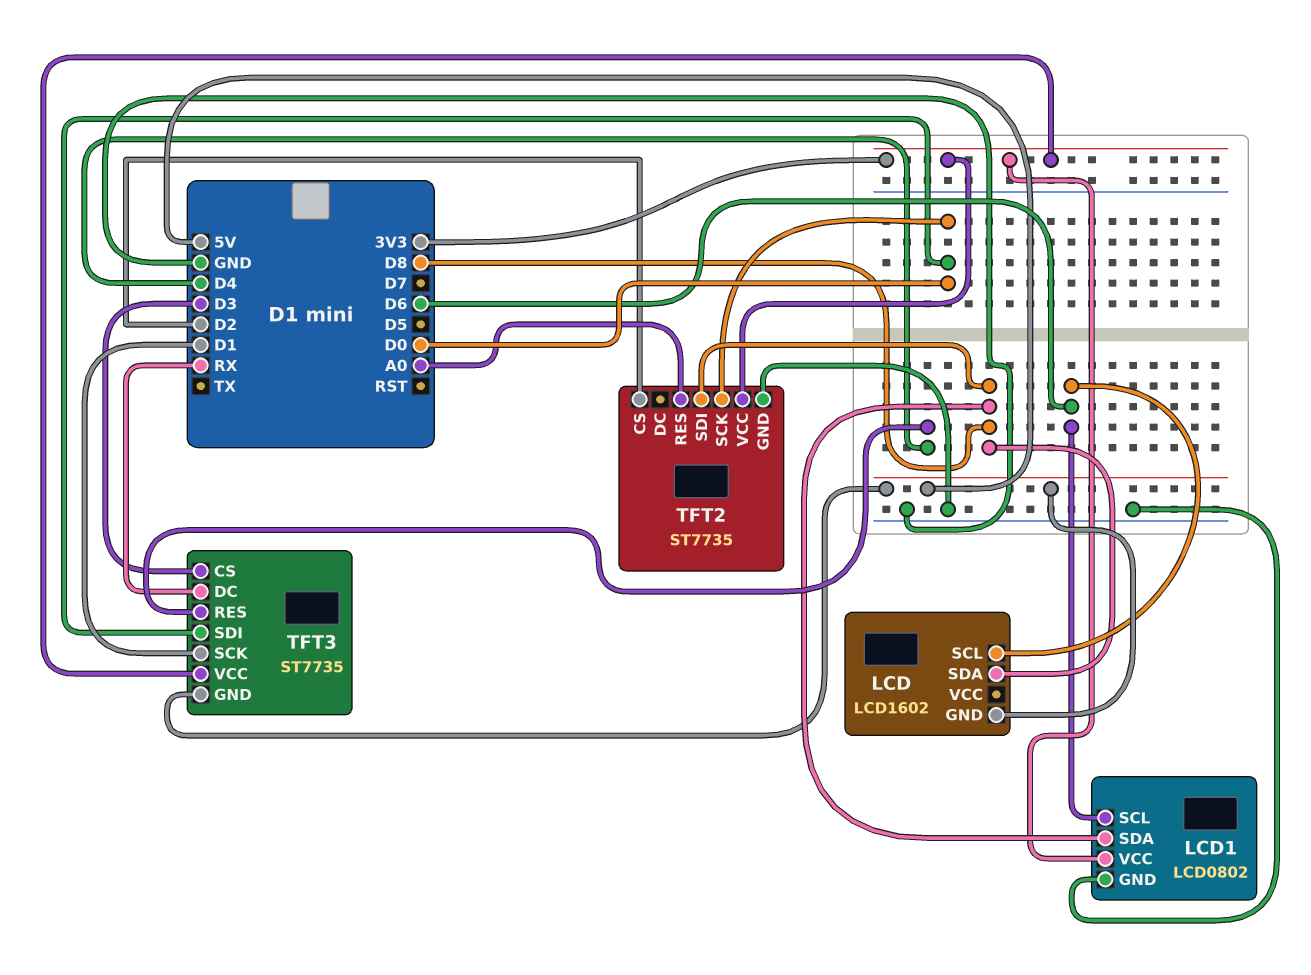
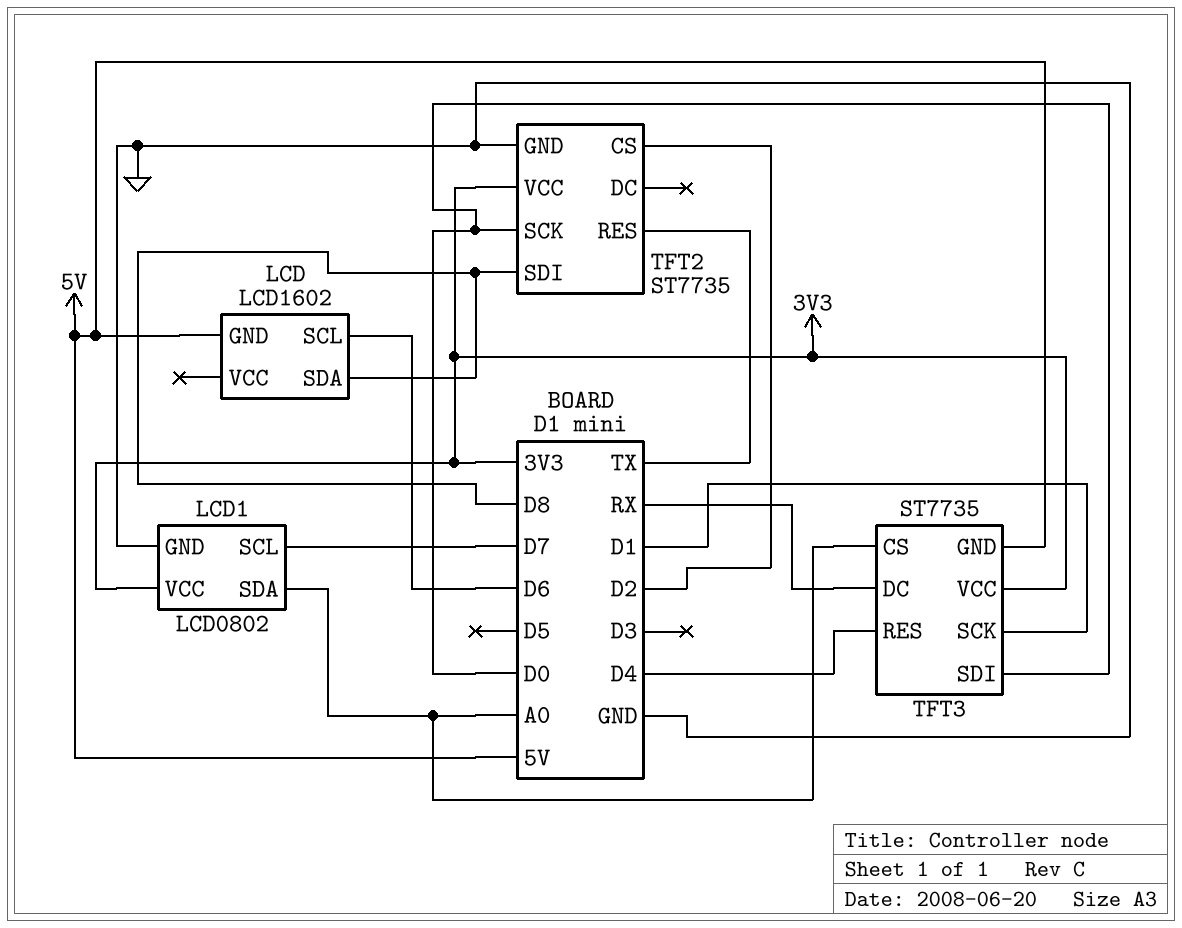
LCD1 pin SCL: D6 -> D7
LCD1 pin SDA: D8 -> A0
TFT2 pin RES: A0 -> TX
TFT3 pin CS: D3 -> A0

